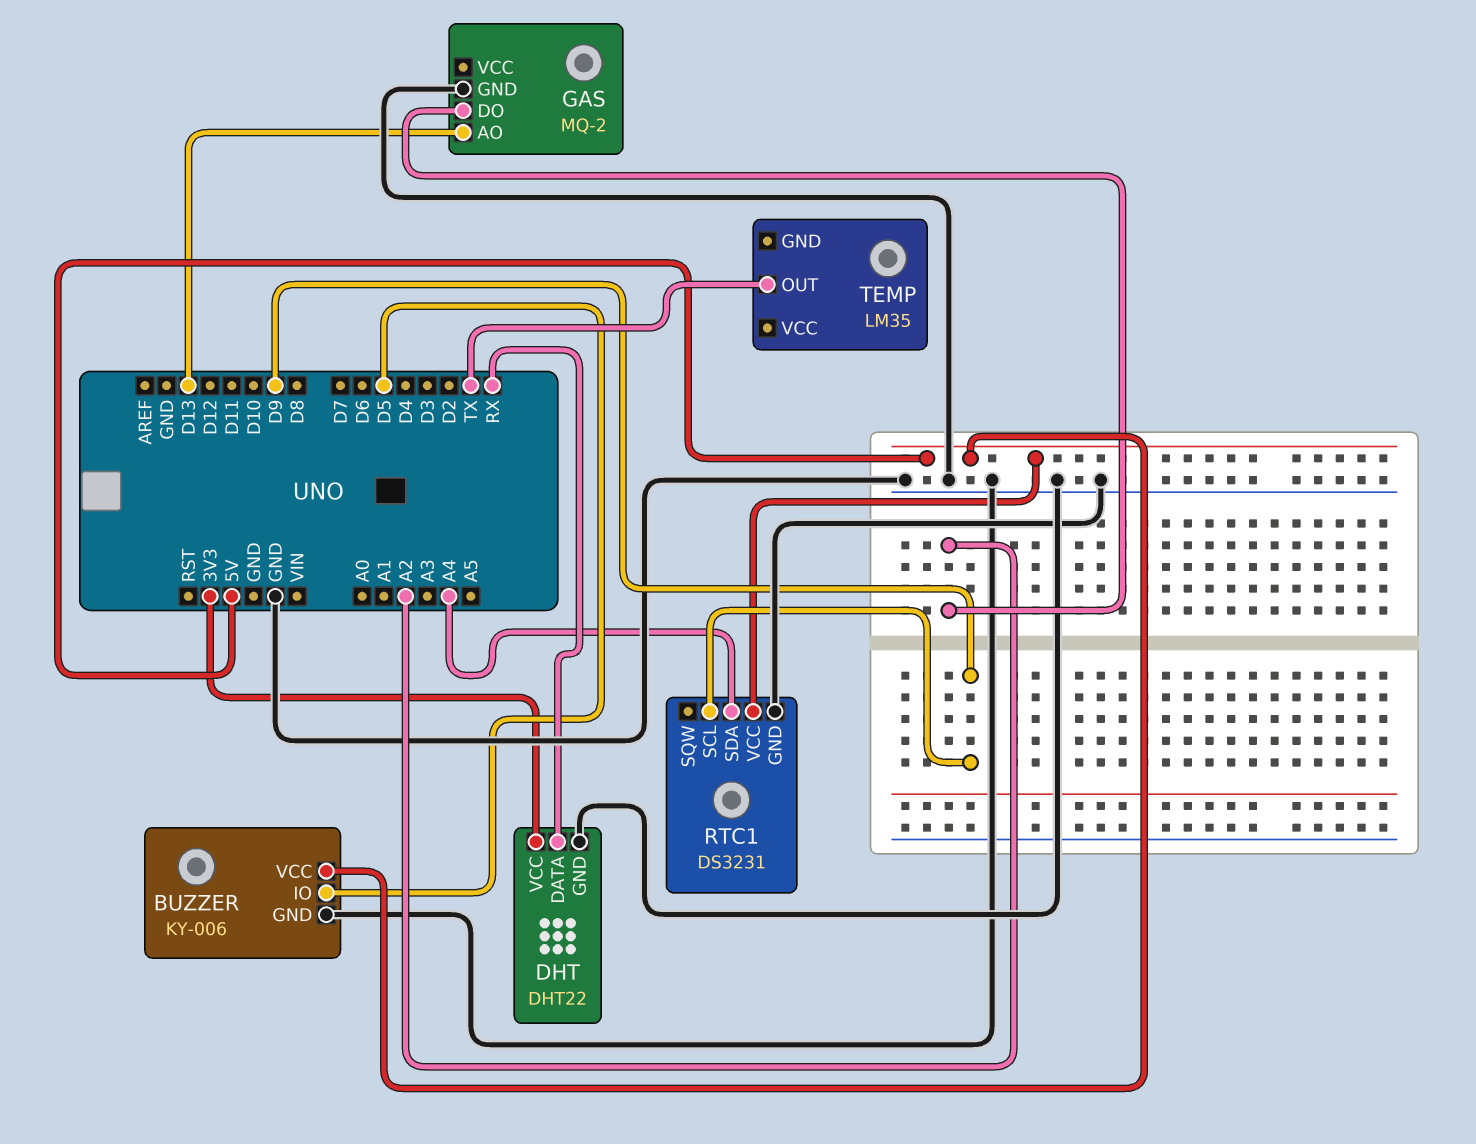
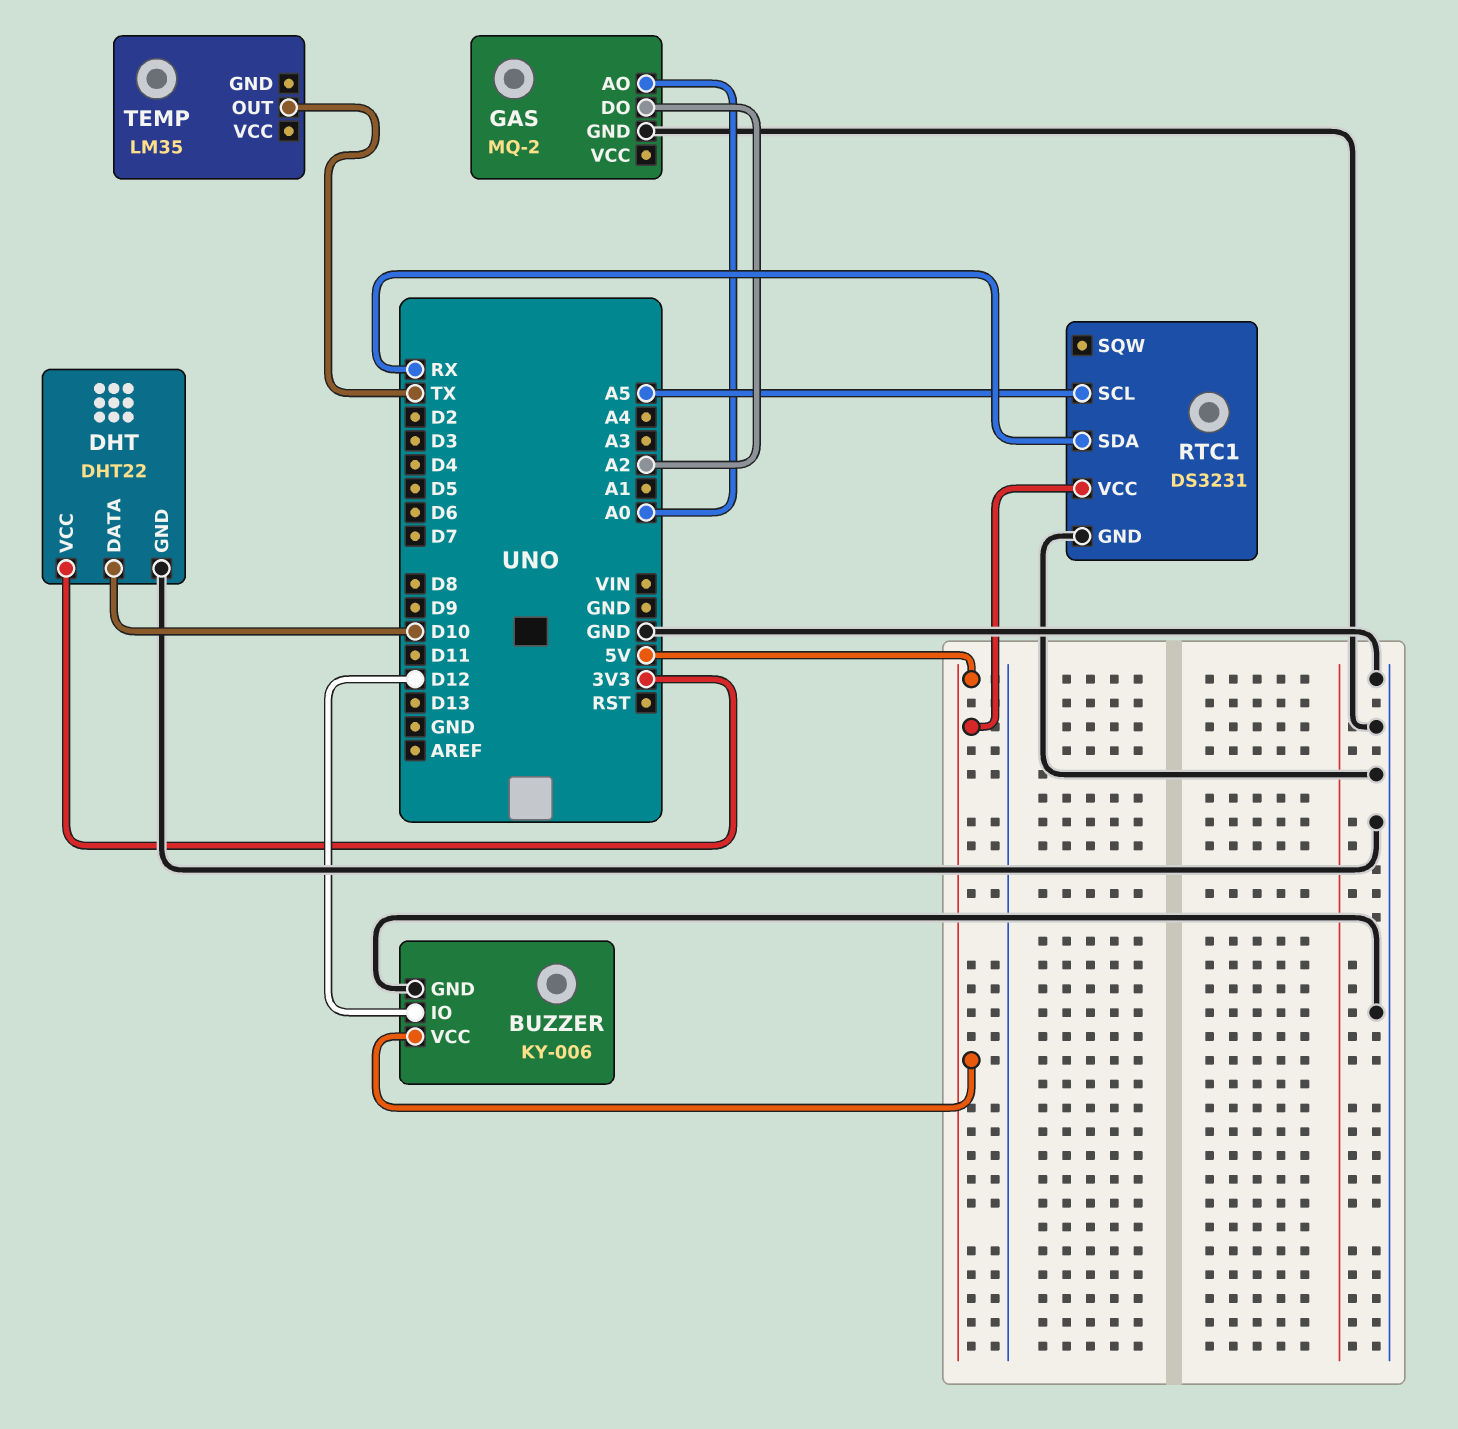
BUZZER pin IO: D5 -> D12
DHT pin DATA: RX -> D10
GAS pin AO: D13 -> A0
RTC1 pin SCL: D9 -> A5
RTC1 pin SDA: A4 -> RX

